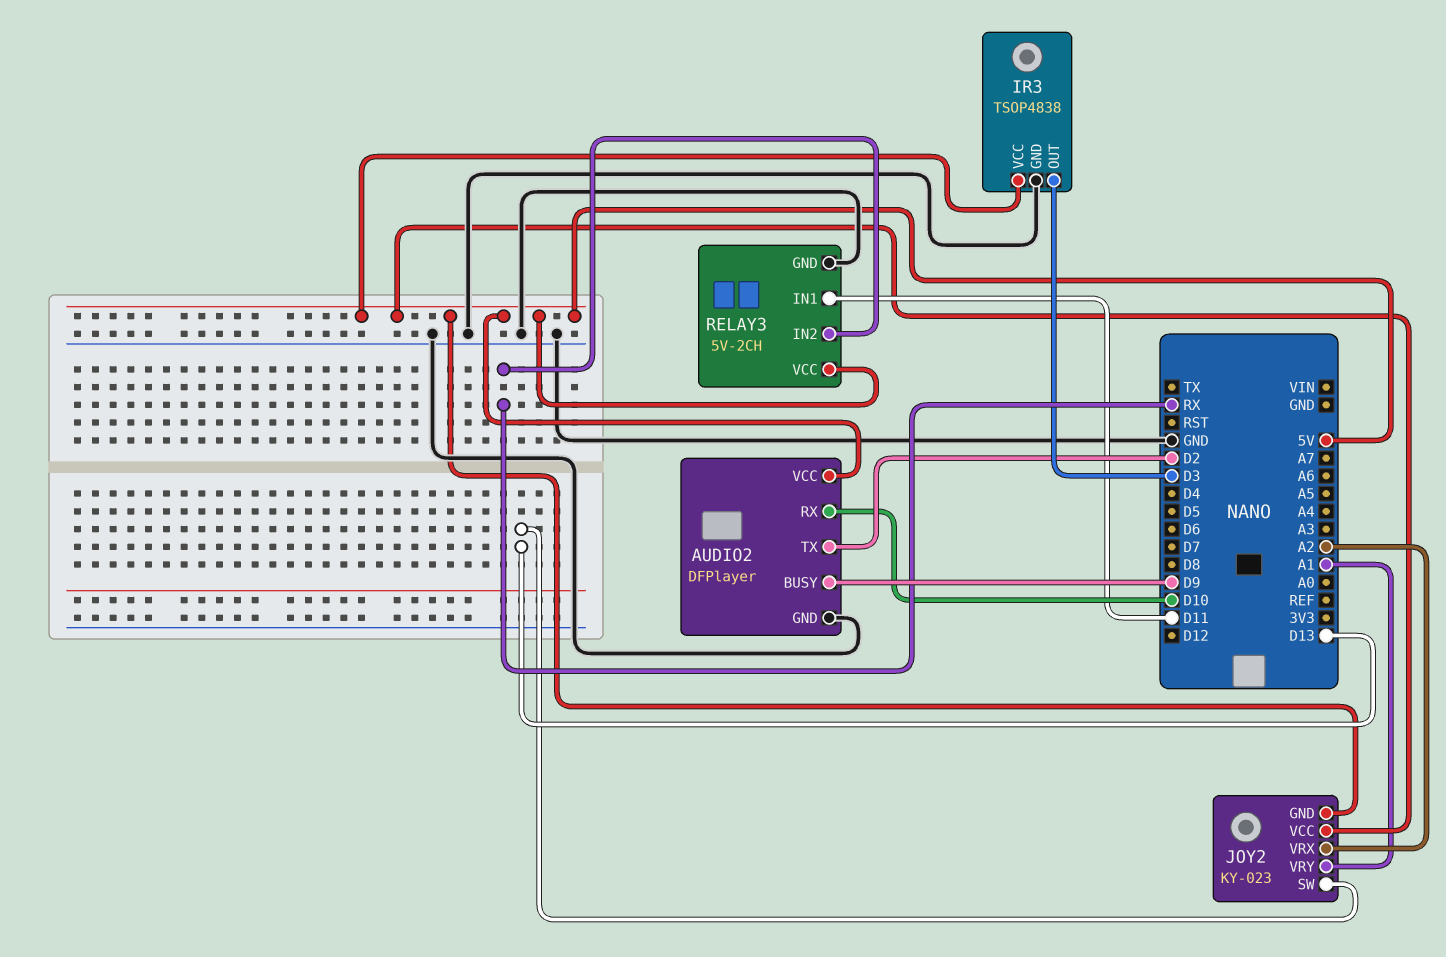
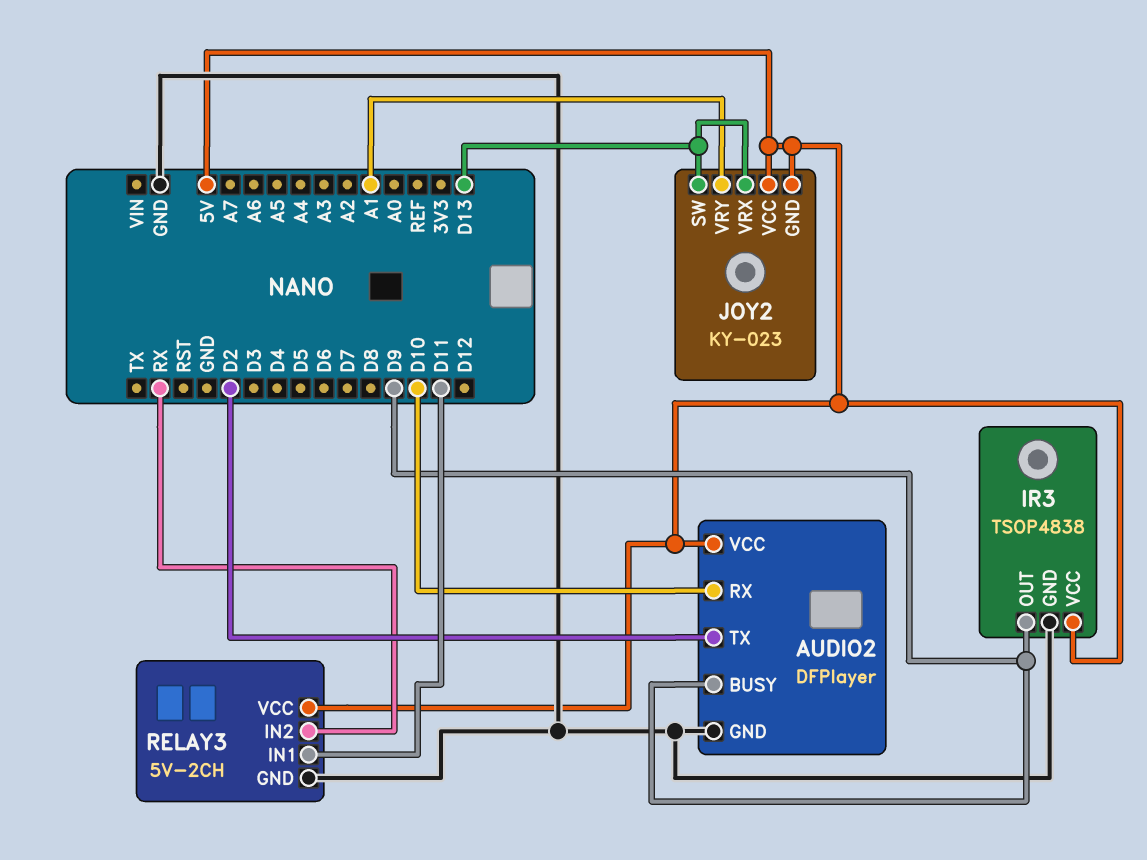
IR3 pin OUT: D3 -> D9
JOY2 pin VRX: A2 -> D13

